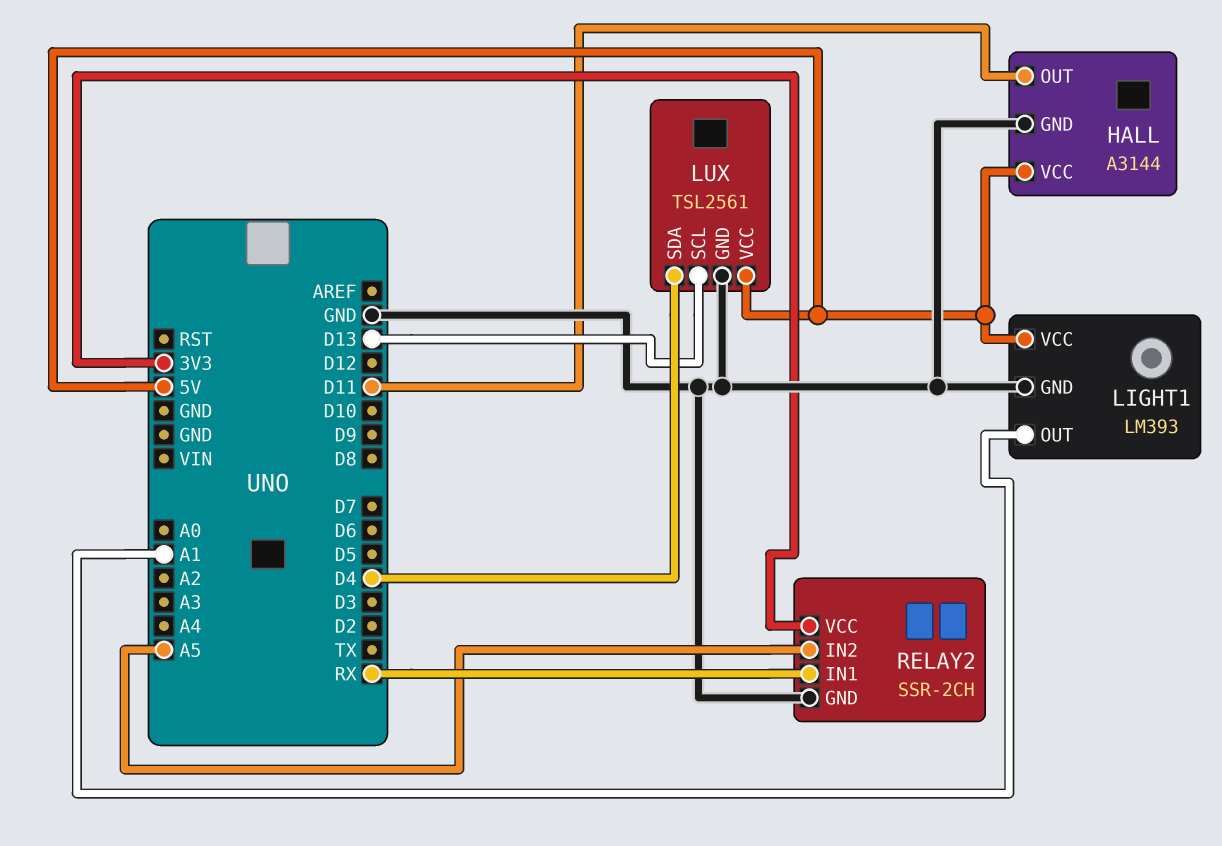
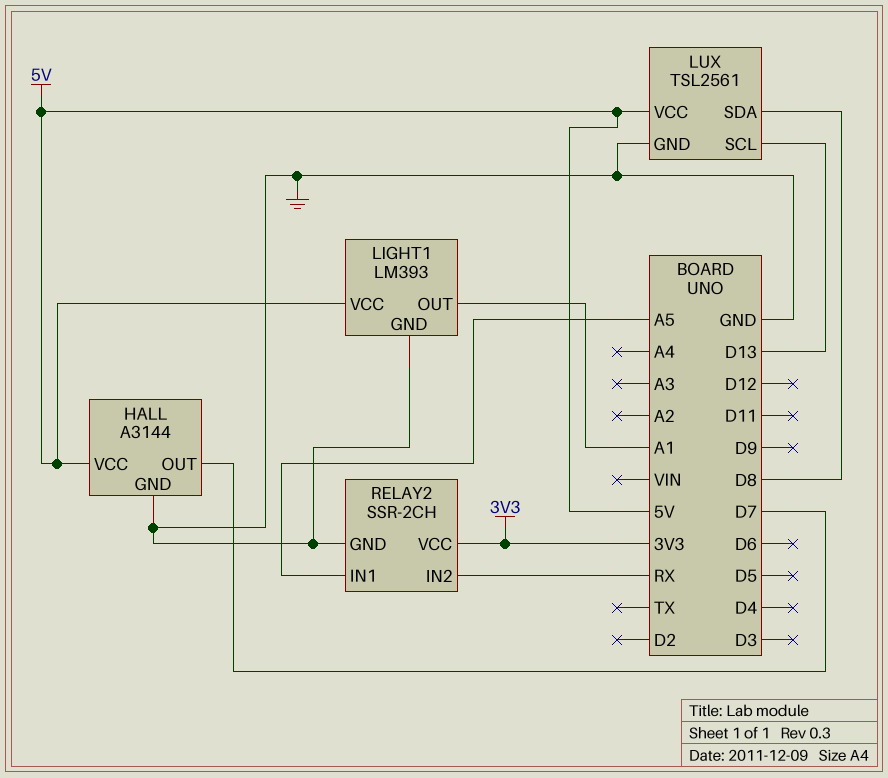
HALL pin OUT: D11 -> D7
LUX pin SDA: D4 -> D8
RELAY2 pin IN1: RX -> A5
RELAY2 pin IN2: A5 -> RX

